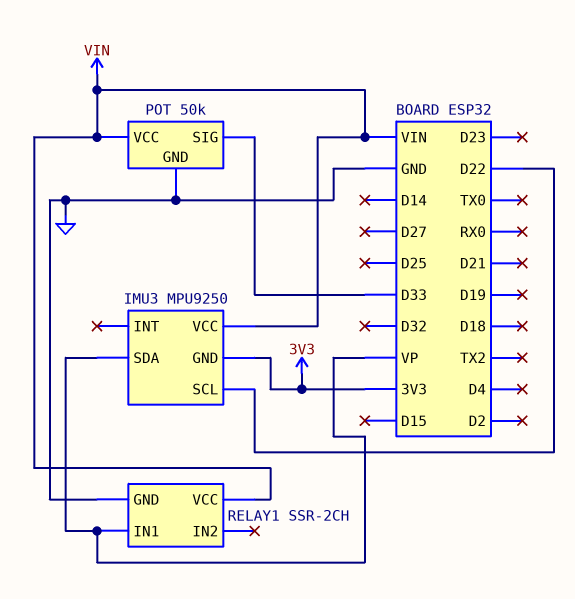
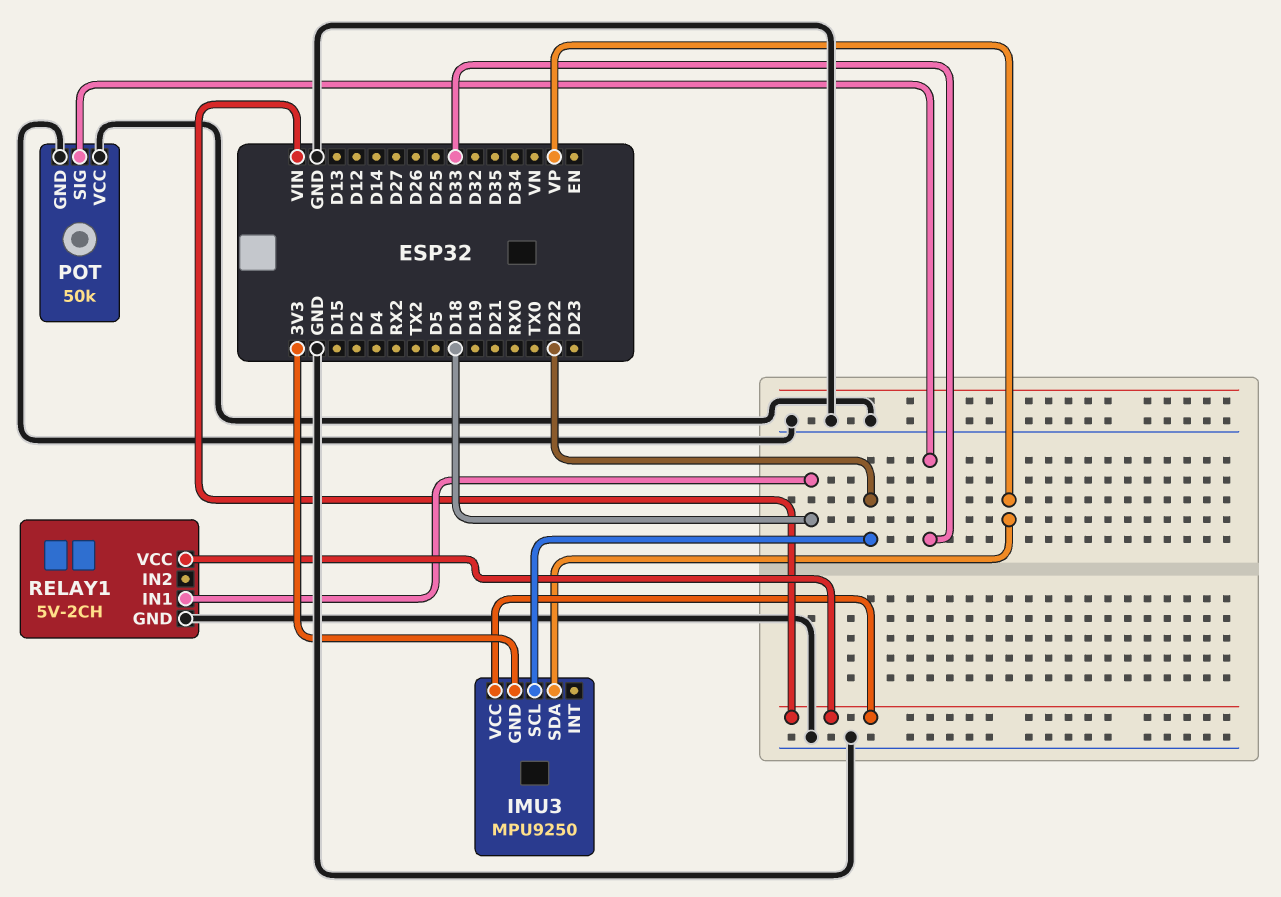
POT pin VCC: VIN -> GND
RELAY1: SSR-2CH -> 5V-2CH
RELAY1 pin IN1: VP -> D18

